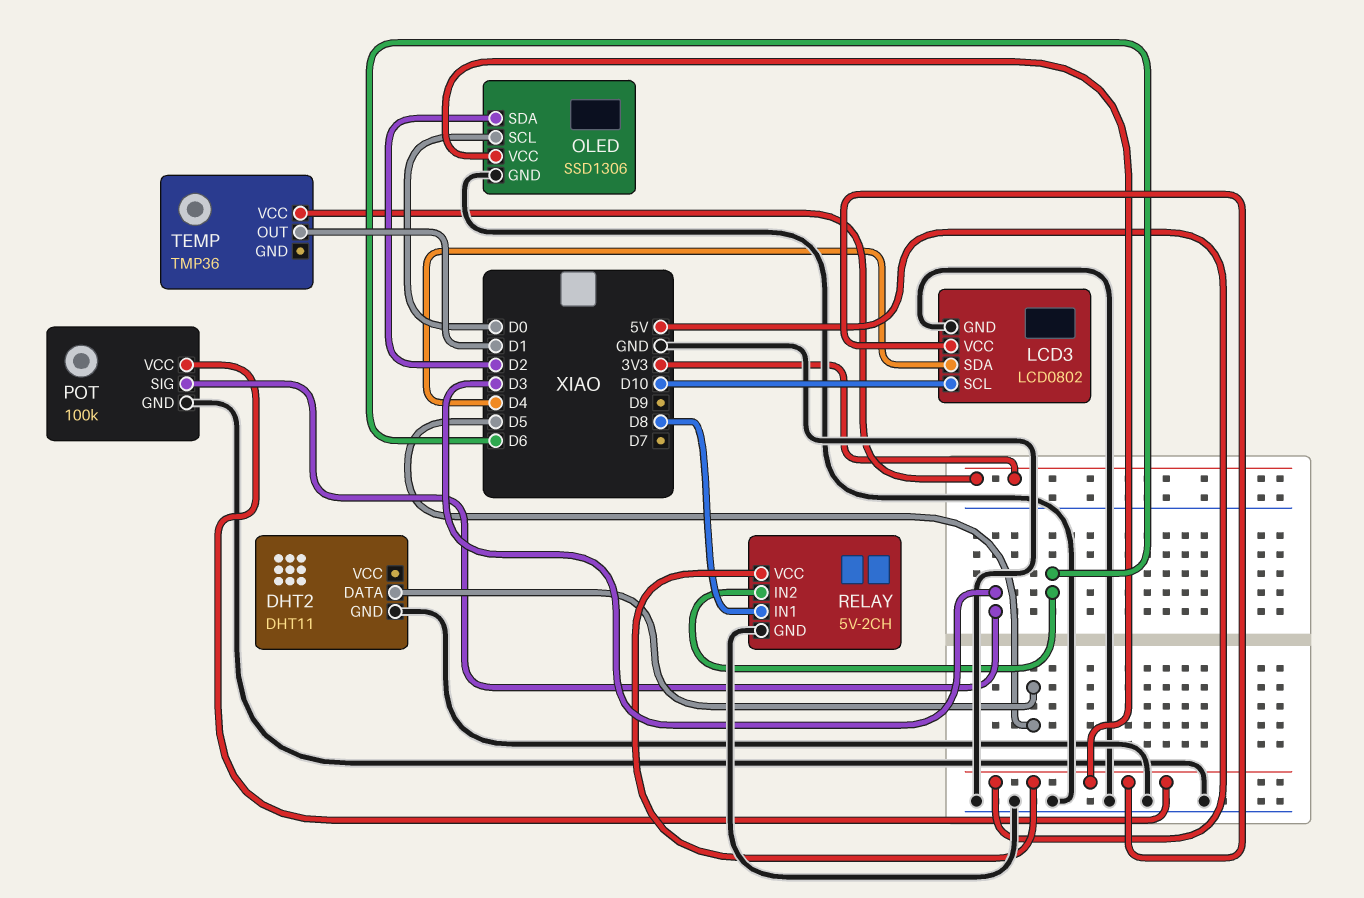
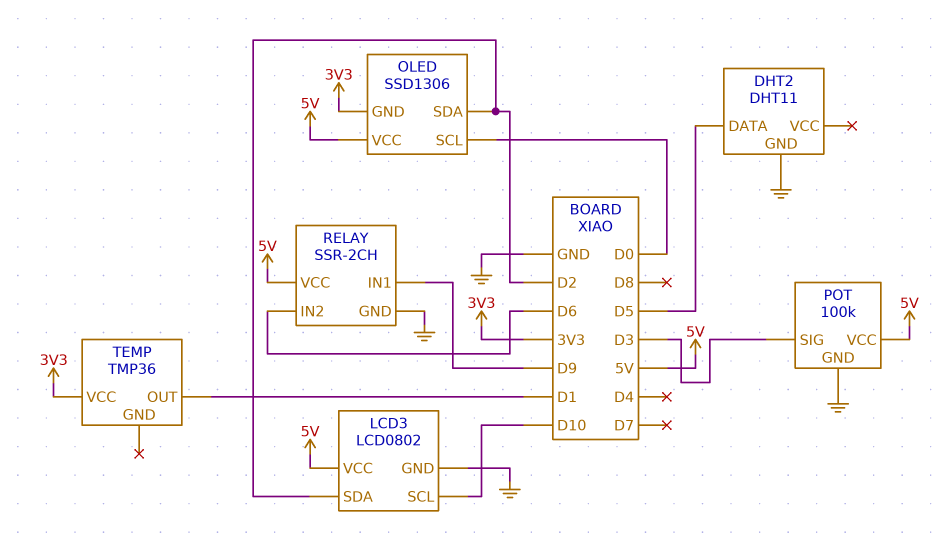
LCD3 pin SDA: D4 -> D2
OLED pin GND: GND -> 3V3
RELAY: 5V-2CH -> SSR-2CH
RELAY pin IN1: D8 -> D9

